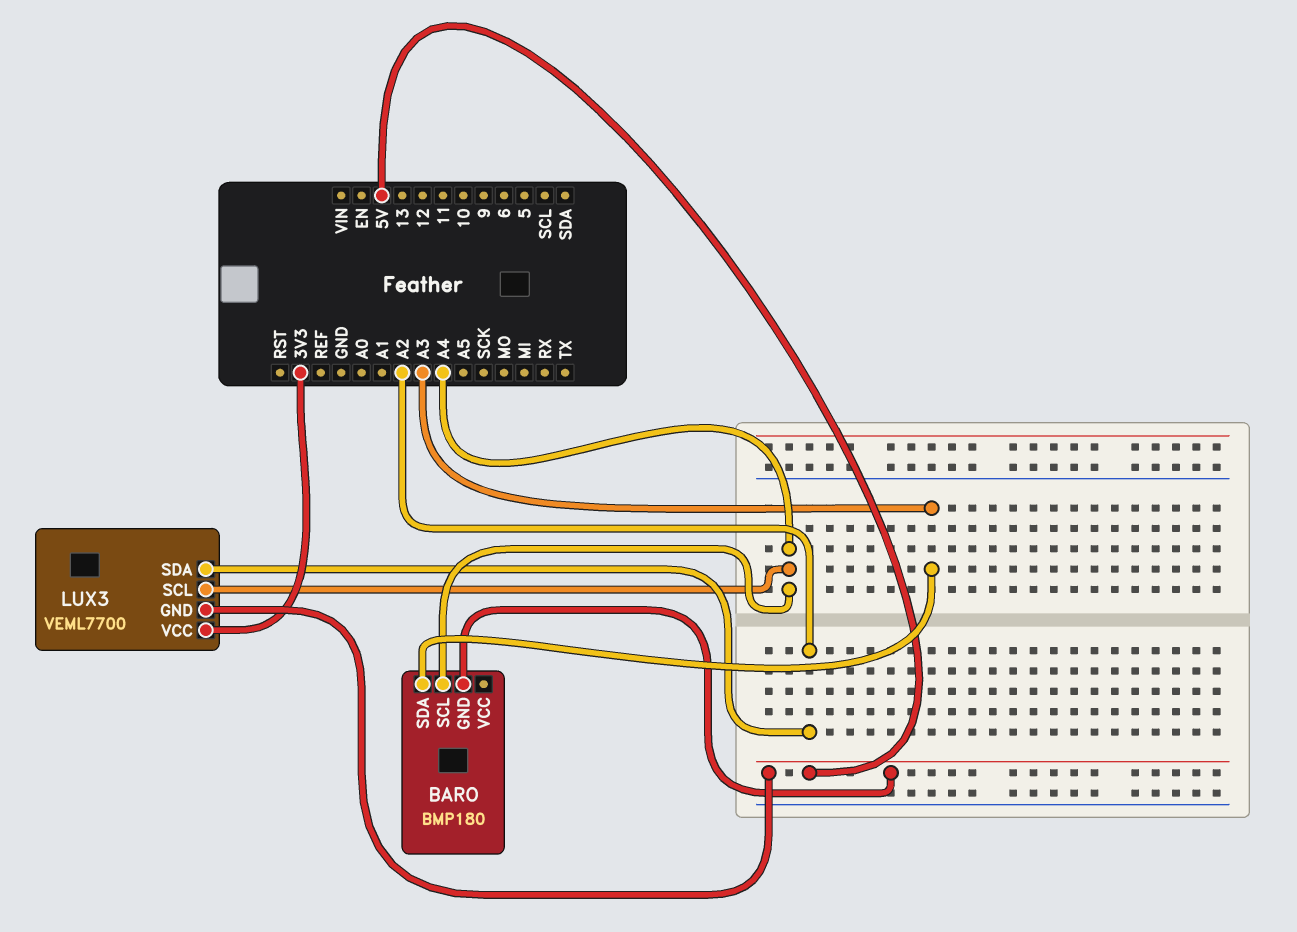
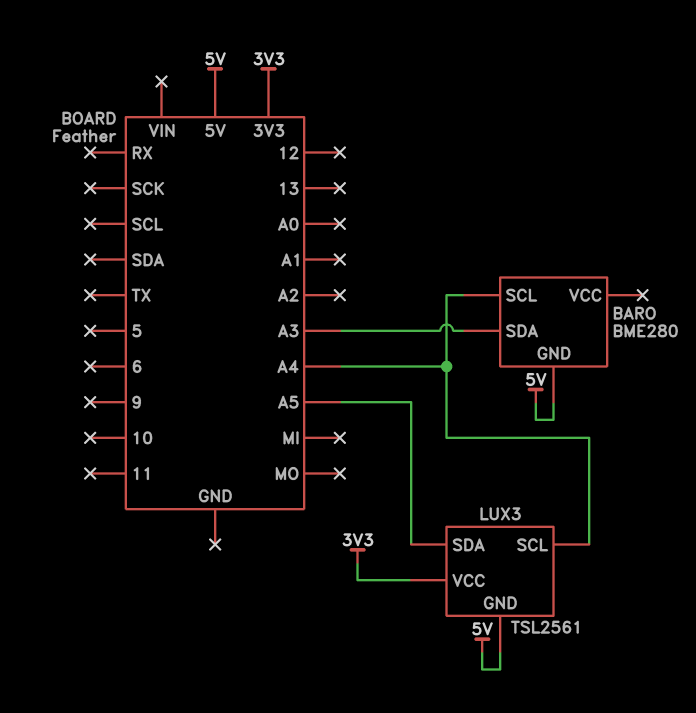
BARO: BMP180 -> BME280
LUX3: VEML7700 -> TSL2561
LUX3 pin SDA: A2 -> A5

